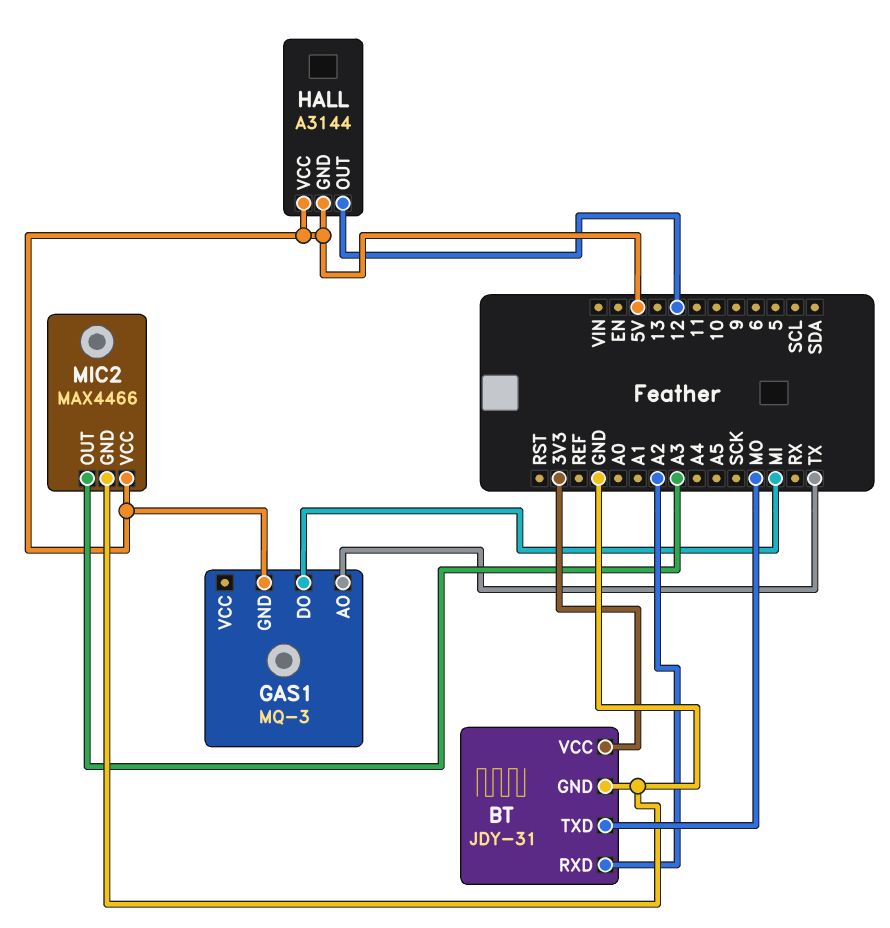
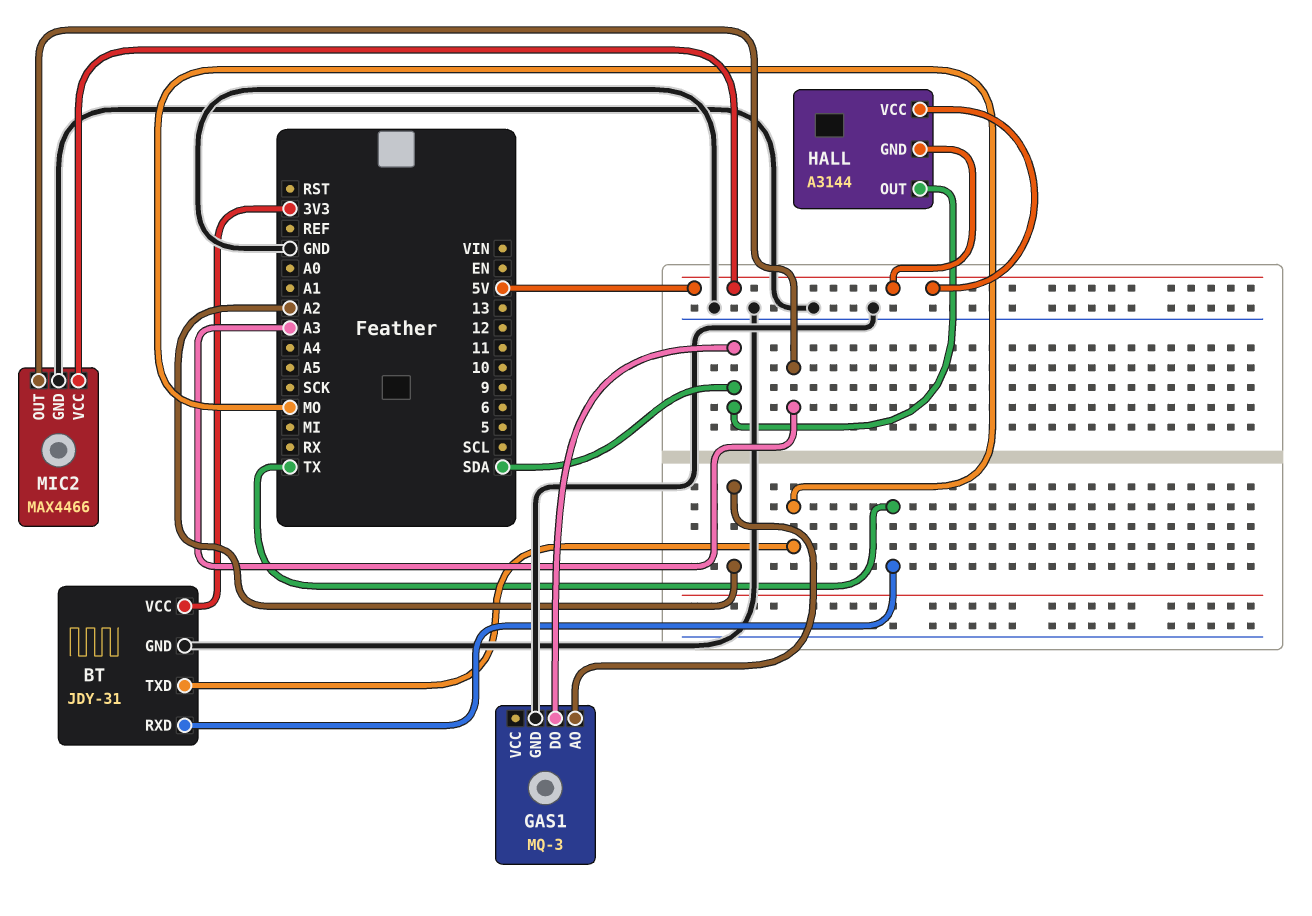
BT pin RXD: A2 -> TX
GAS1 pin AO: TX -> A2
GAS1 pin DO: MI -> SDA
GAS1 pin GND: 5V -> GND
HALL pin OUT: 12 -> SDA

